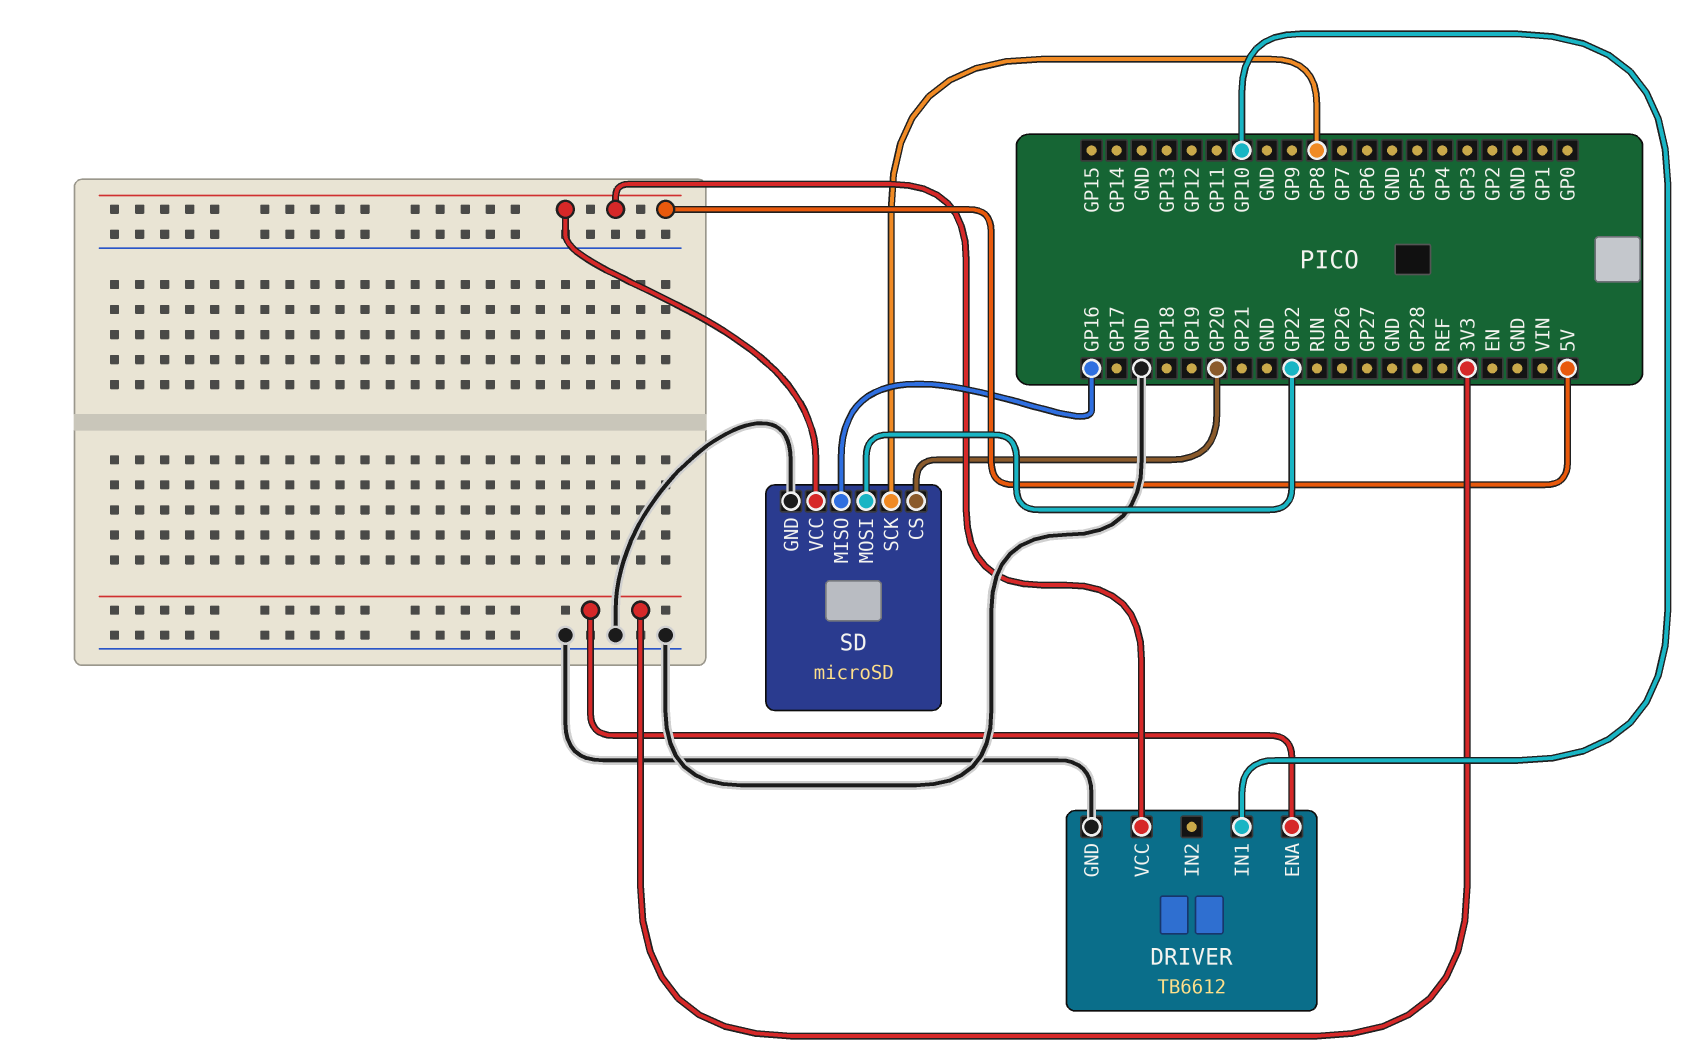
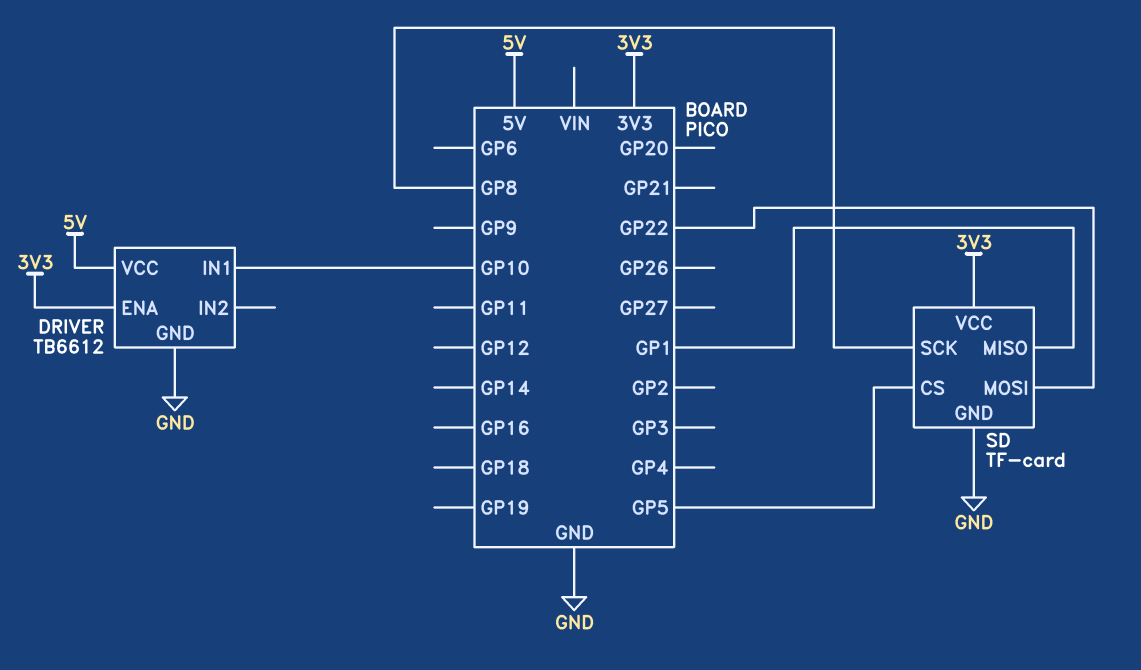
SD: microSD -> TF-card
SD pin CS: GP20 -> GP5
SD pin MISO: GP16 -> GP1
SD pin VCC: 5V -> 3V3

